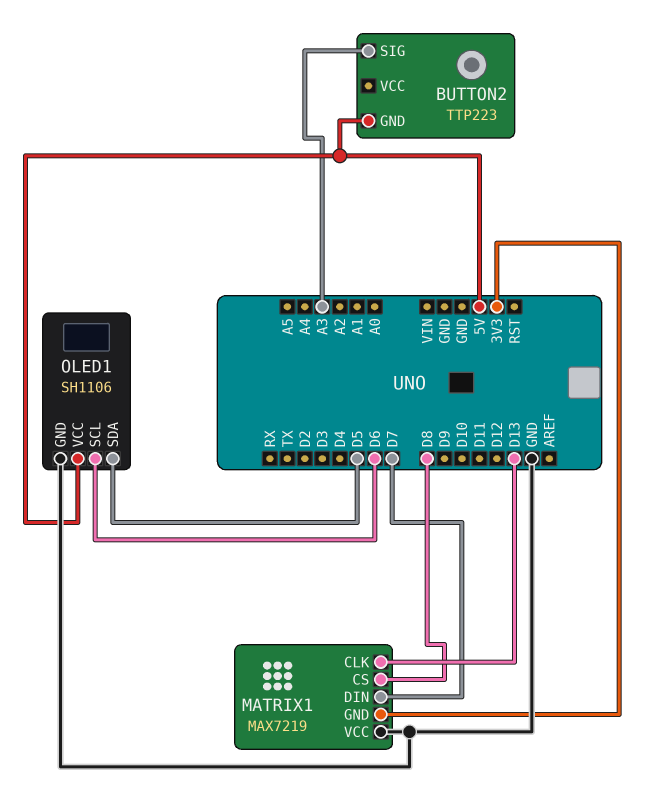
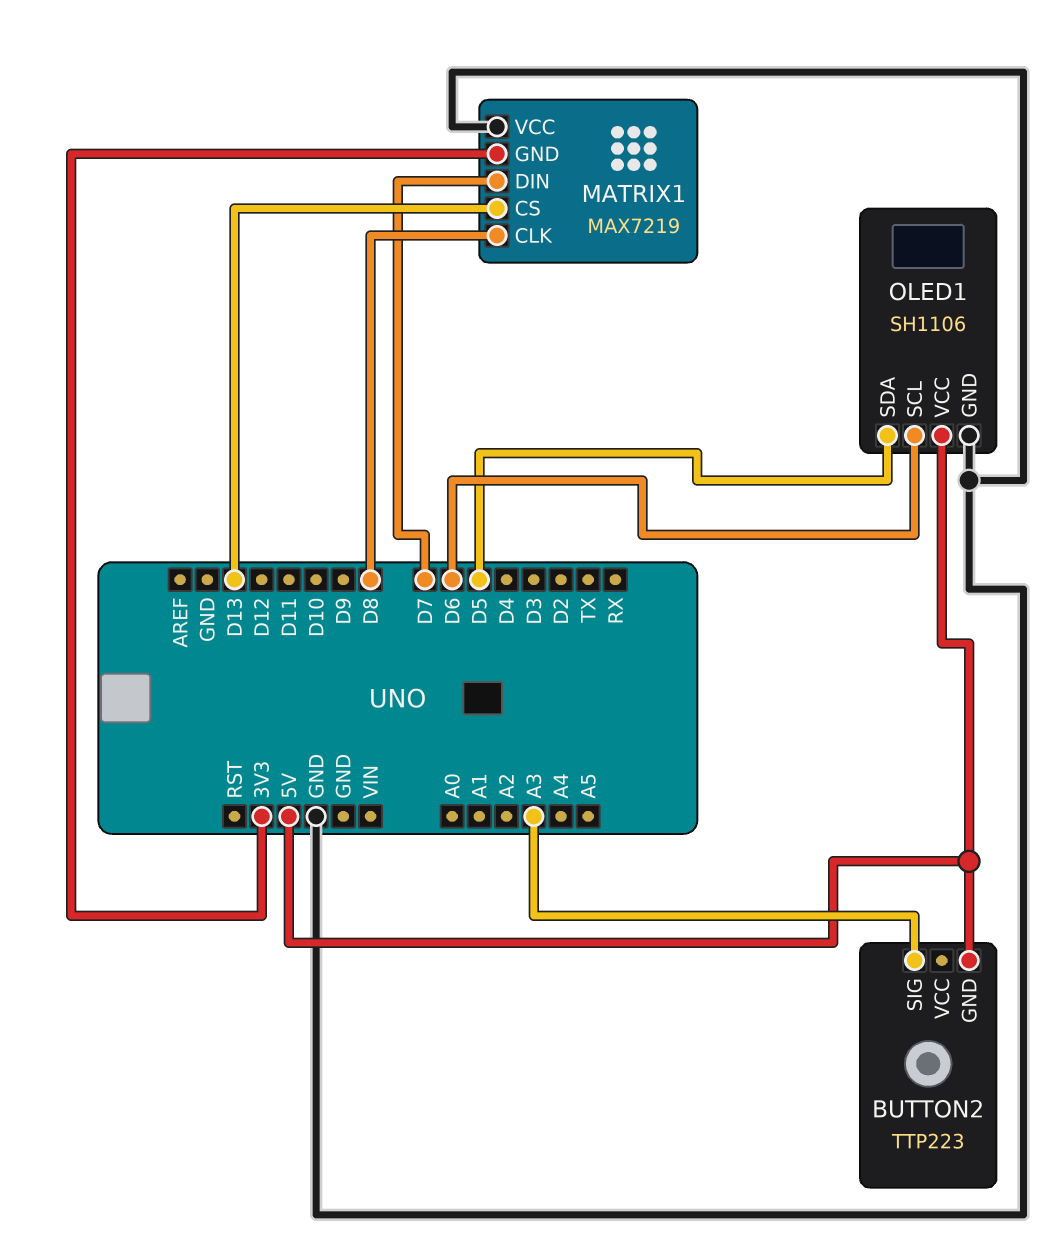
MATRIX1 pin CLK: D13 -> D8
MATRIX1 pin CS: D8 -> D13

